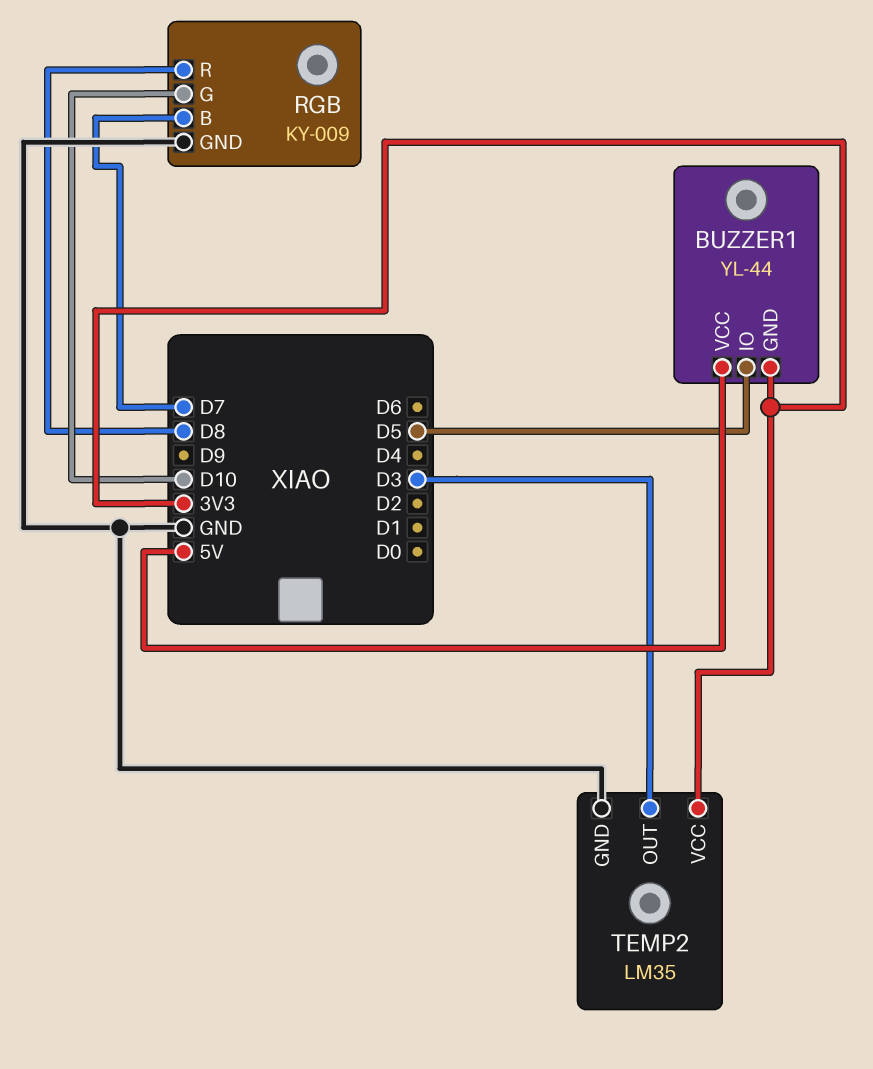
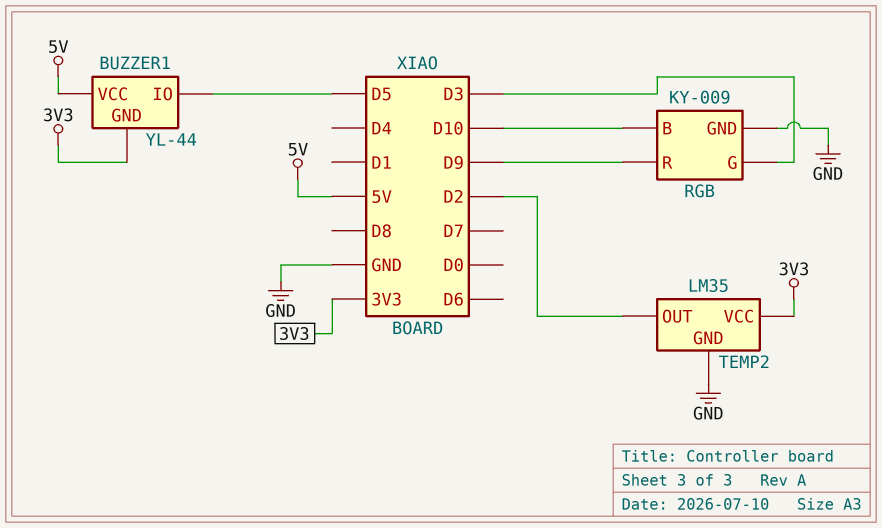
RGB pin B: D7 -> D10
RGB pin G: D10 -> D3
RGB pin R: D8 -> D9
TEMP2 pin OUT: D3 -> D2

